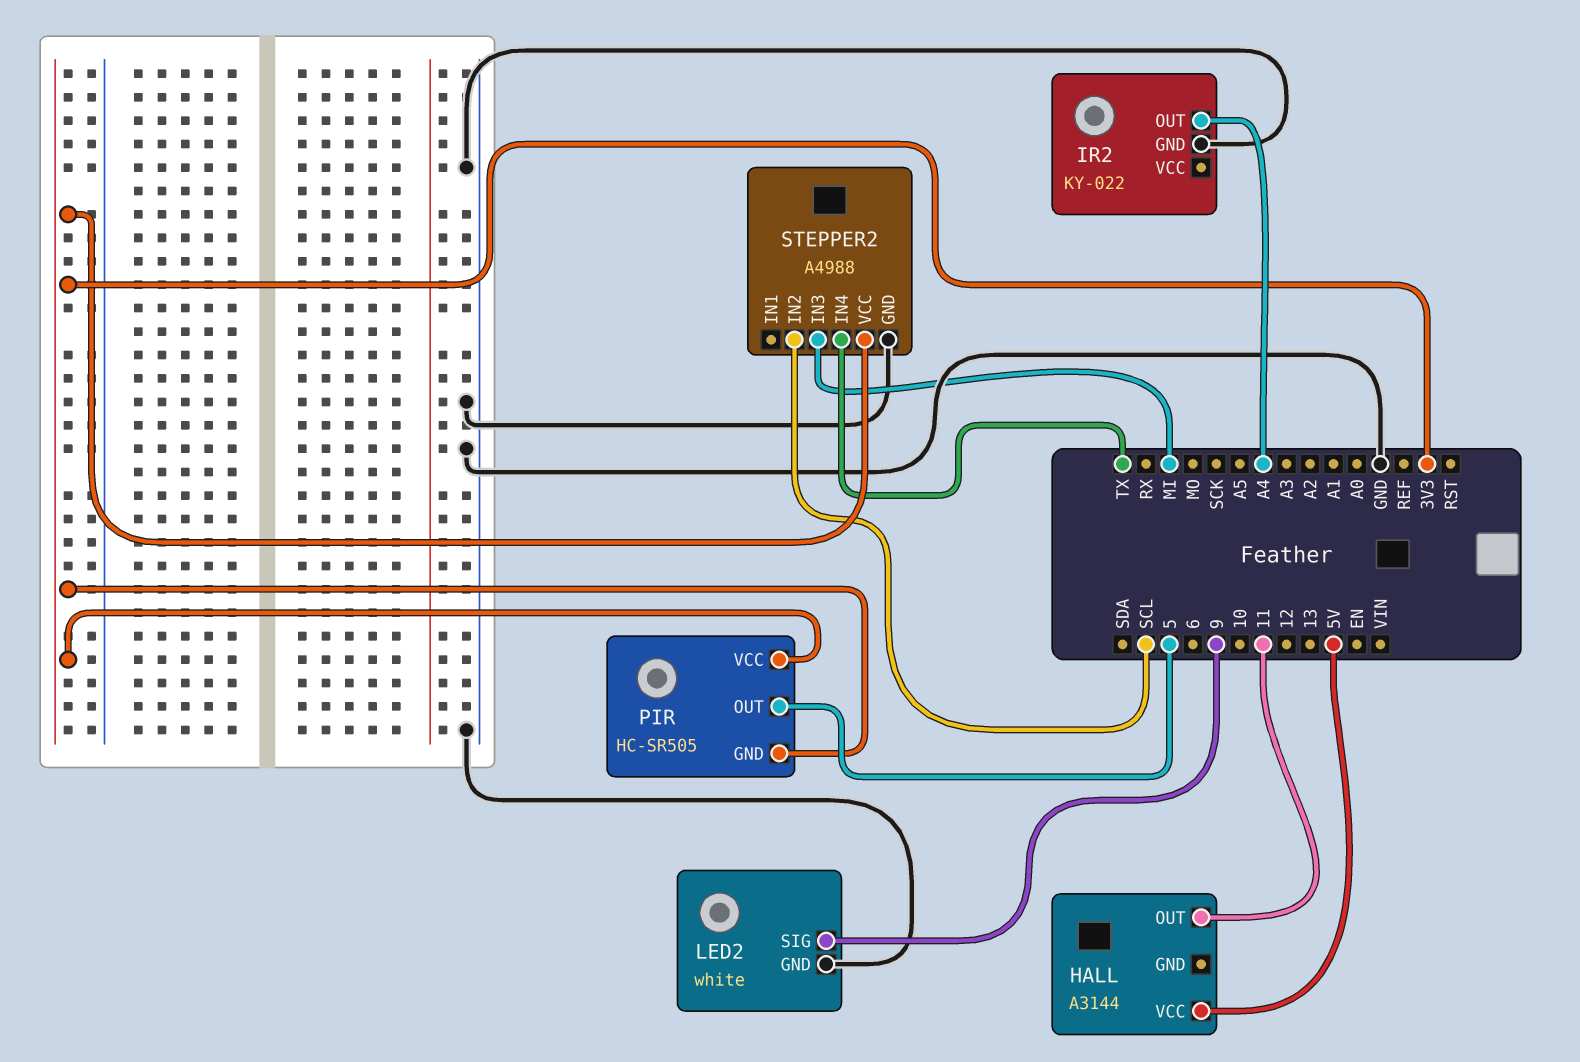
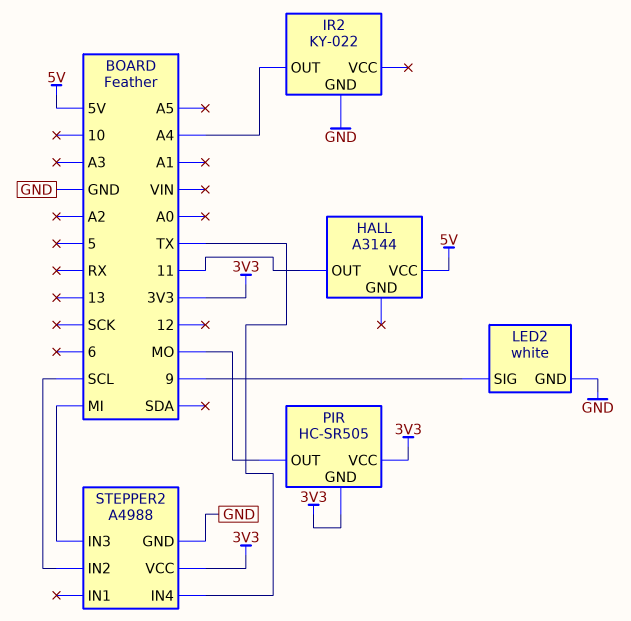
PIR pin OUT: 5 -> MO

